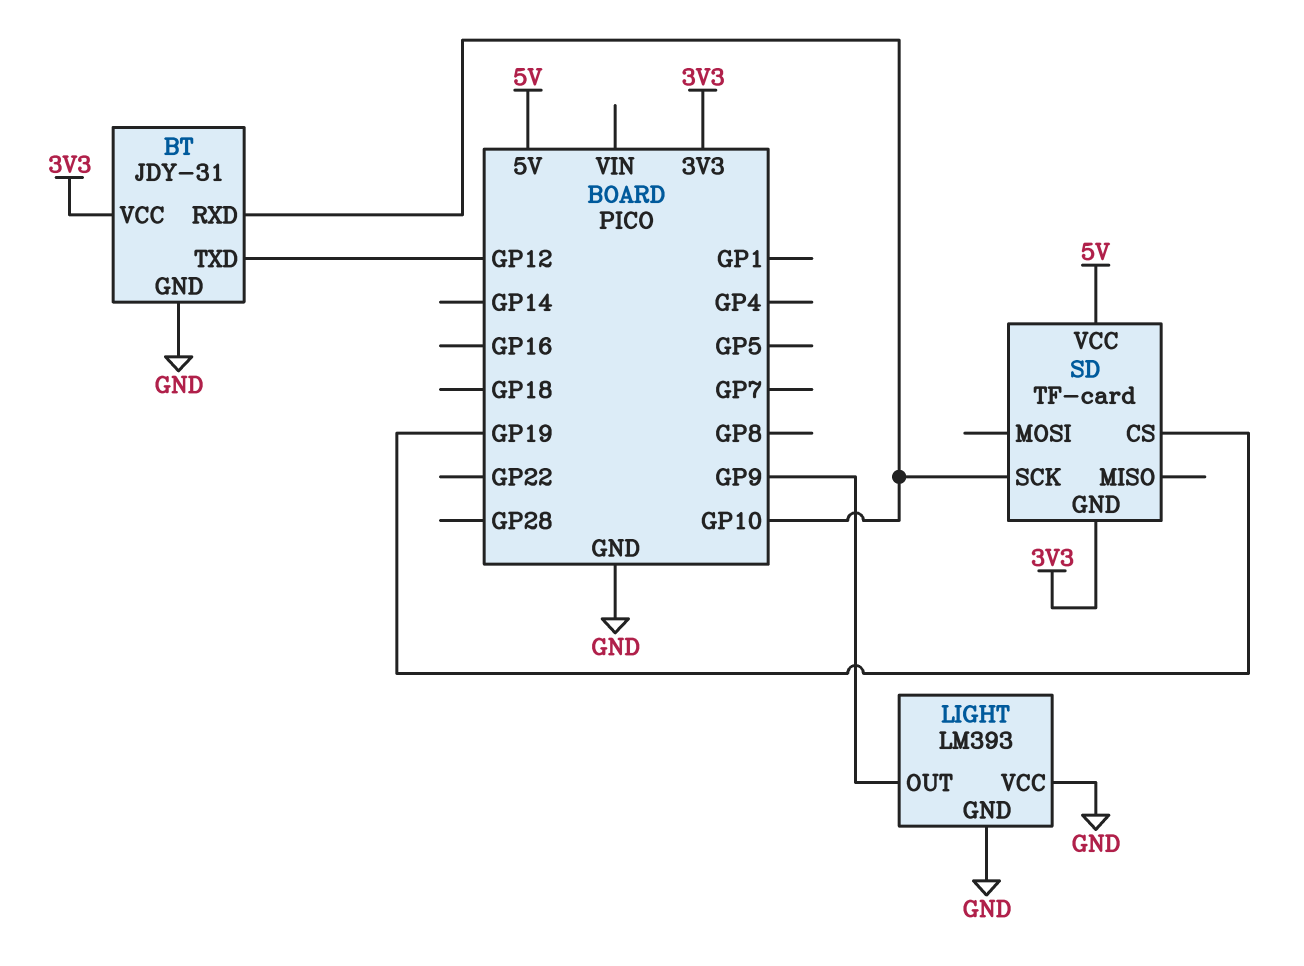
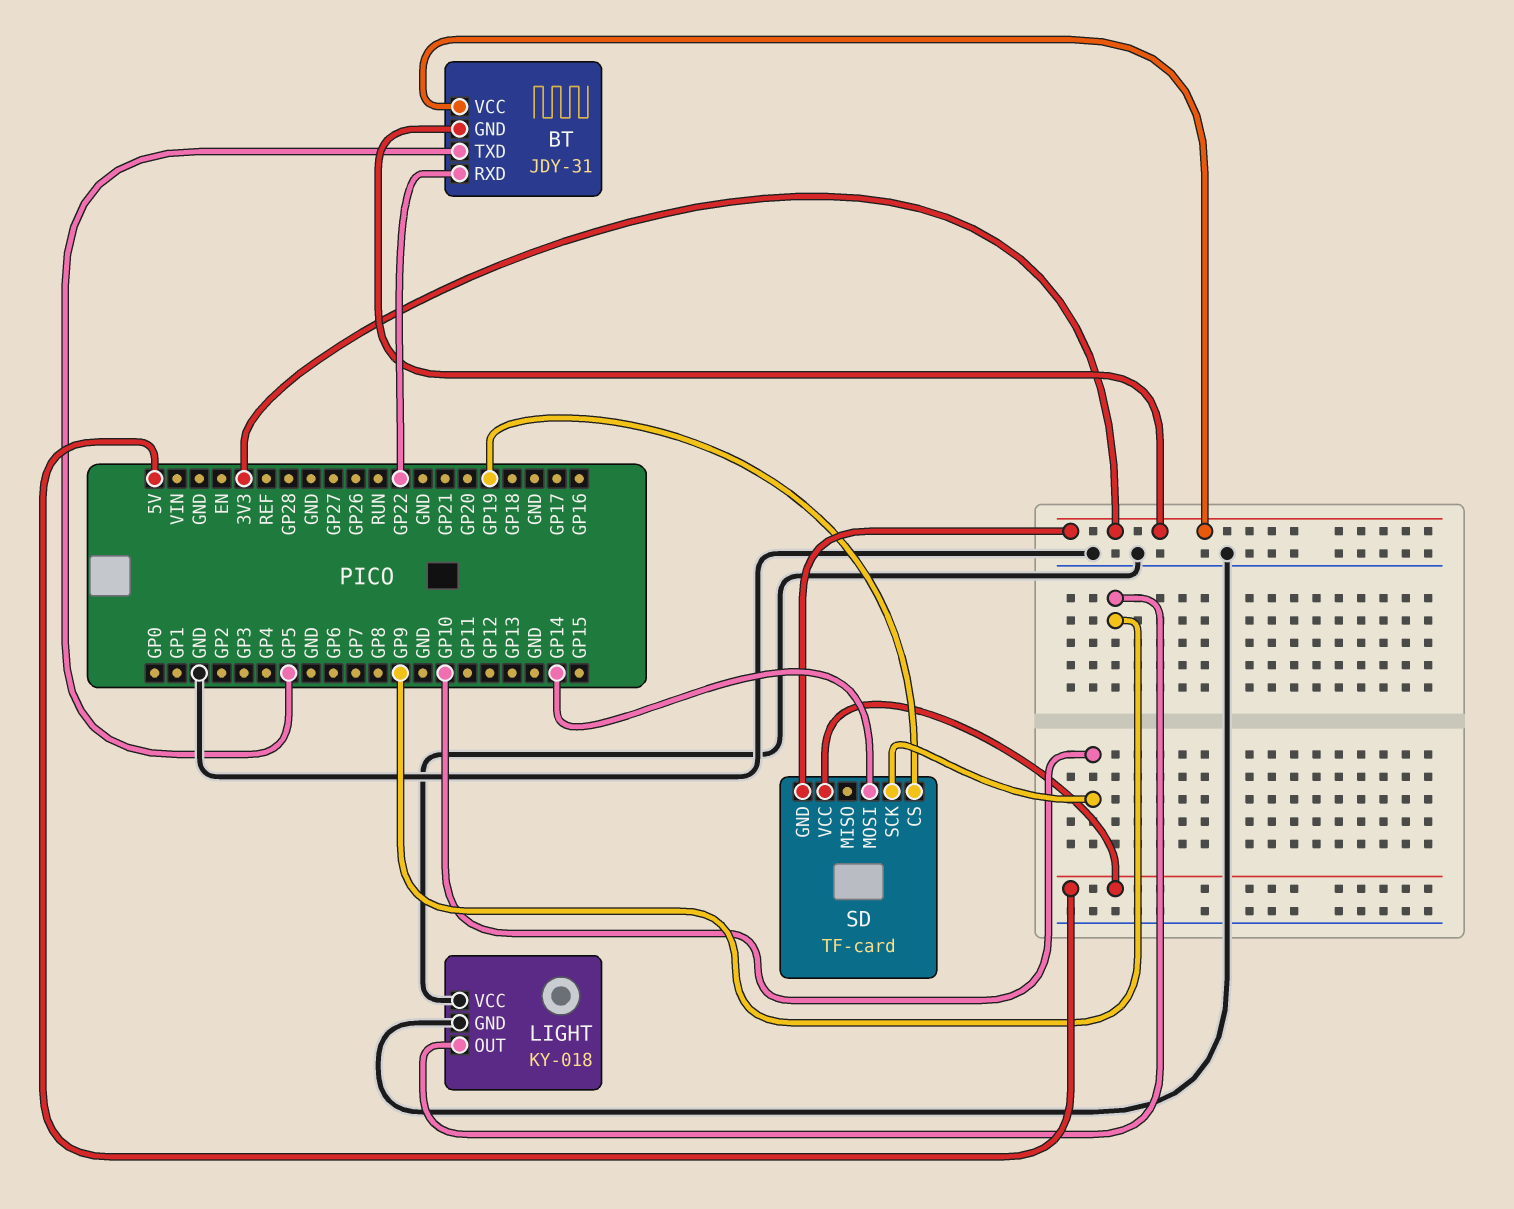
BT pin GND: GND -> 3V3
BT pin RXD: GP10 -> GP22
BT pin TXD: GP12 -> GP5
LIGHT: LM393 -> KY-018
SD pin MOSI: none -> GP14

